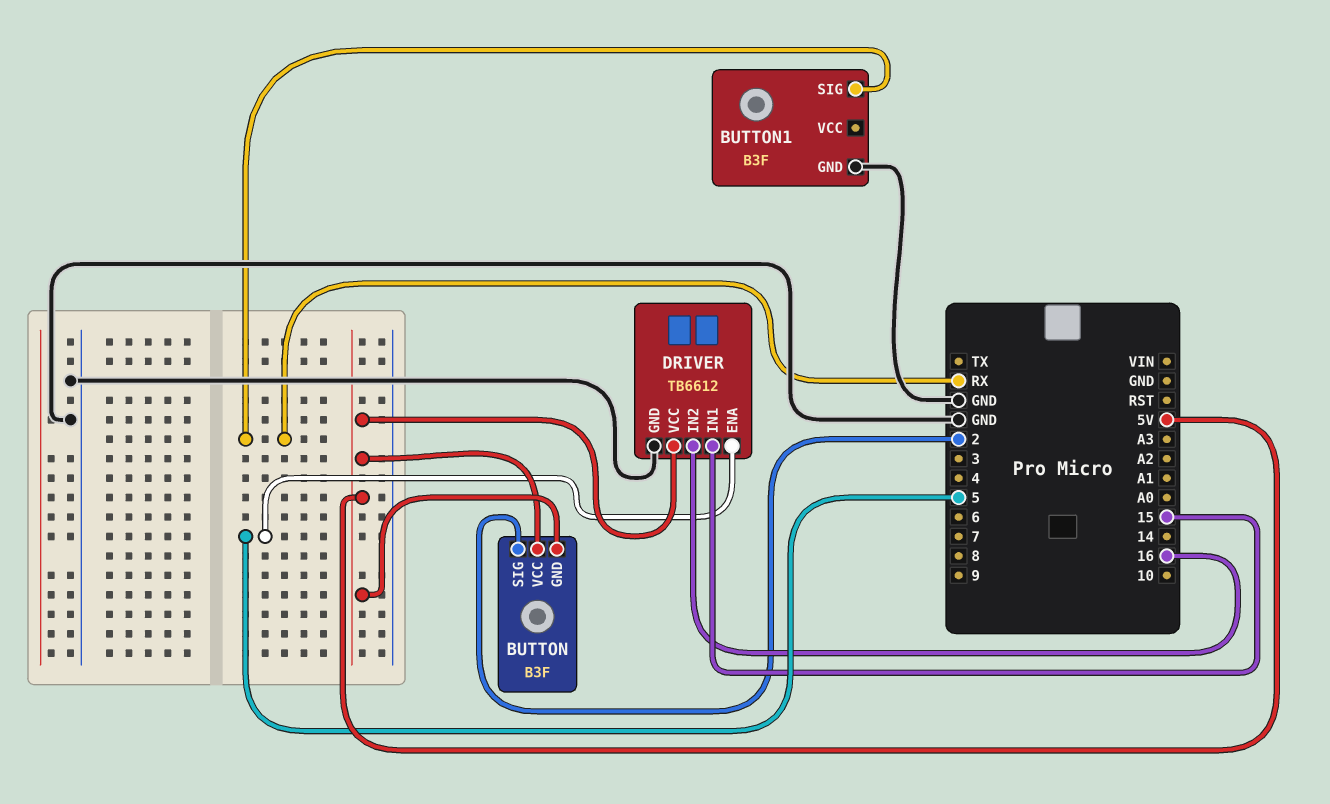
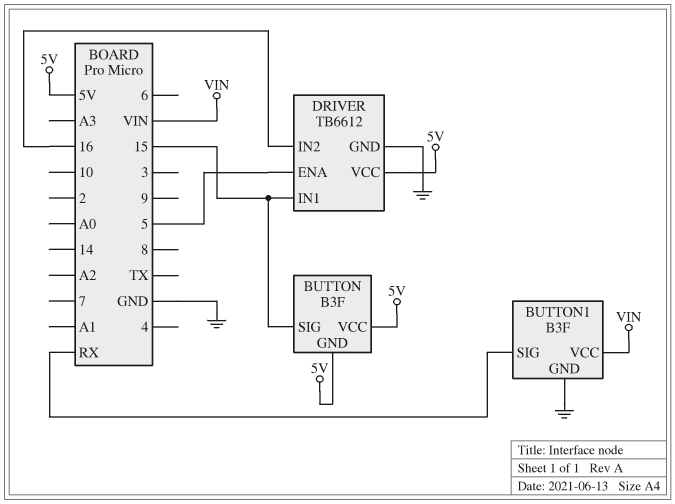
BUTTON pin SIG: 2 -> 15
BUTTON1 pin VCC: none -> VIN

